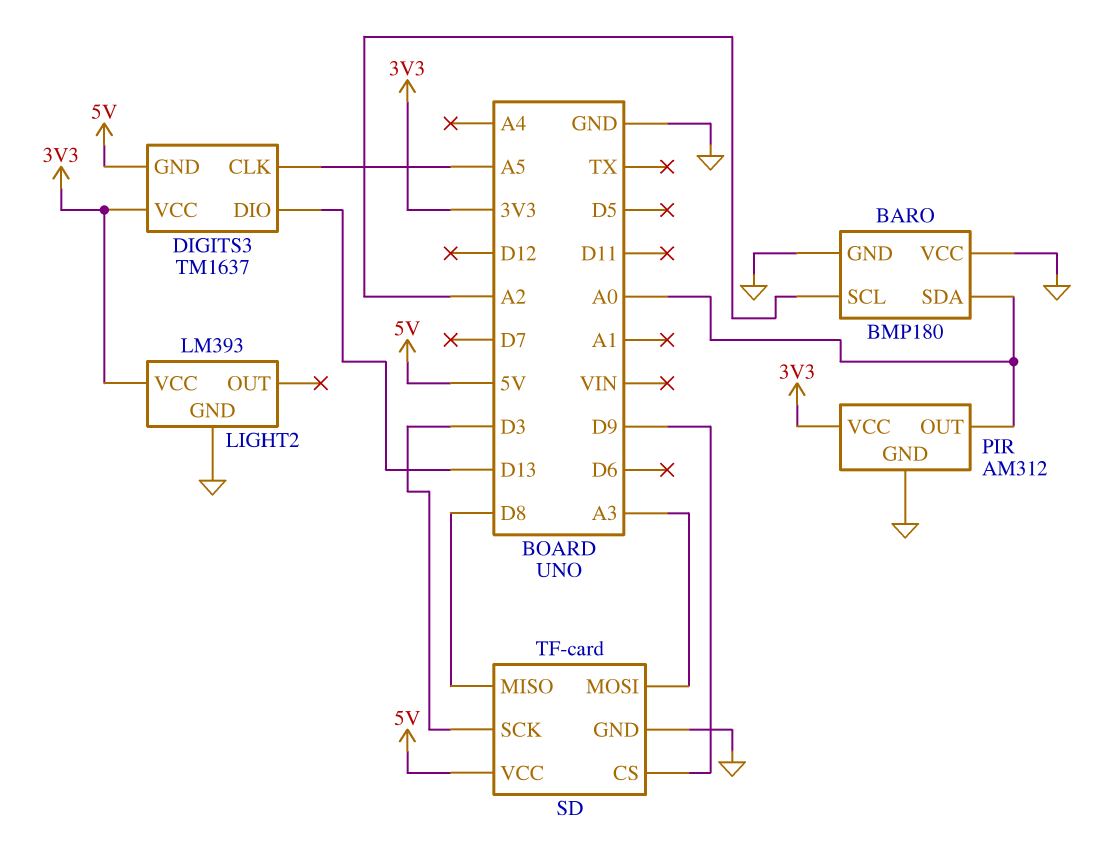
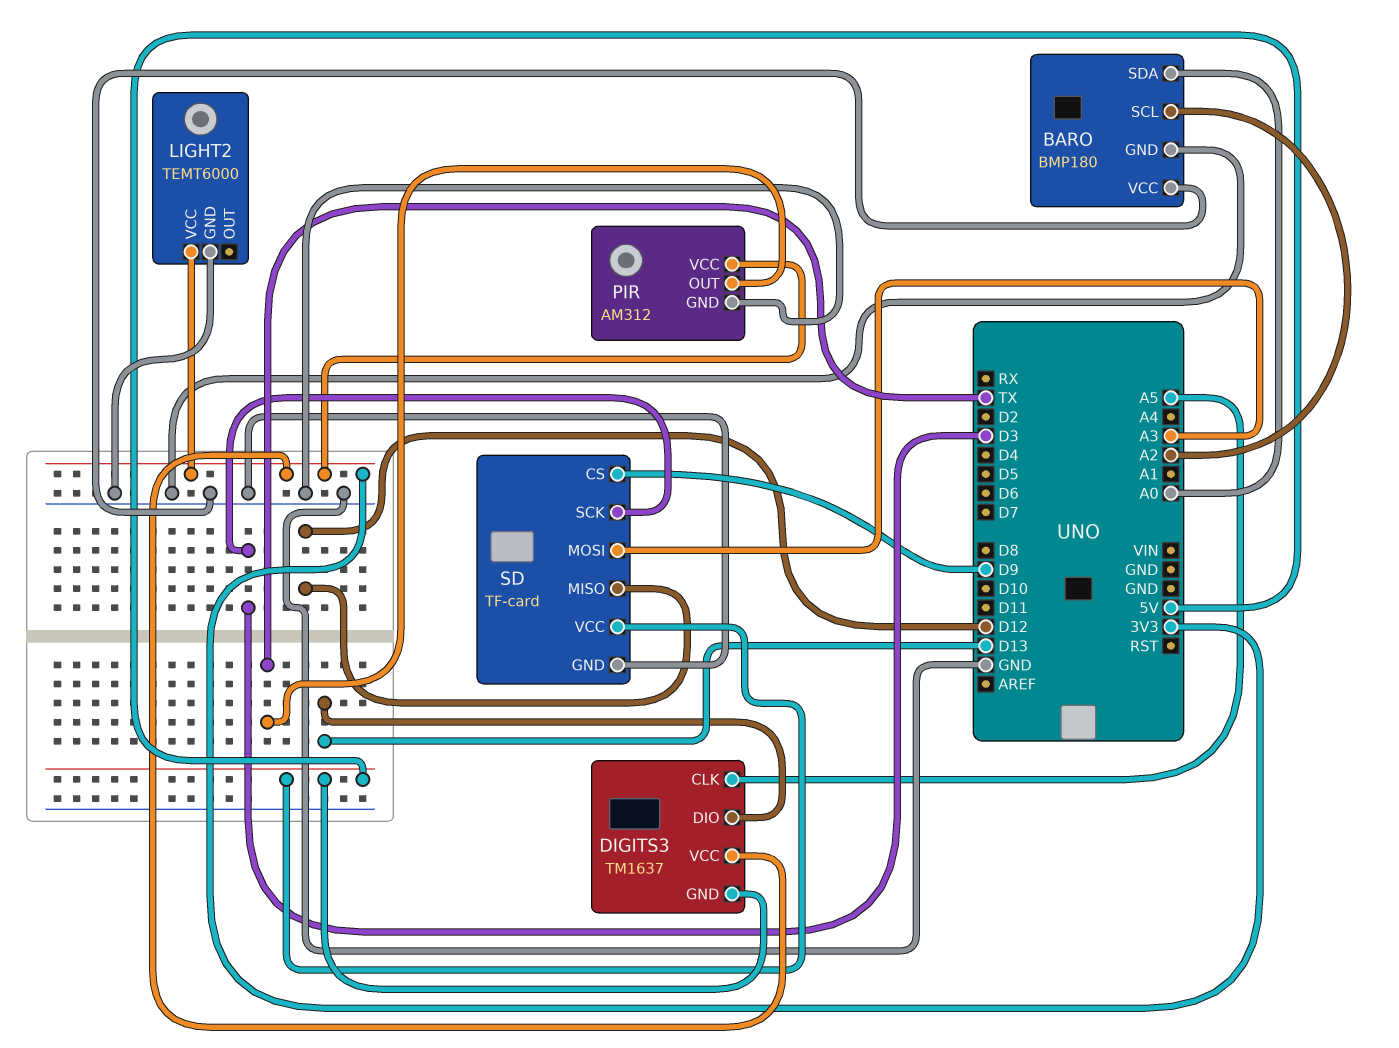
LIGHT2: LM393 -> TEMT6000
PIR pin OUT: A0 -> TX
SD pin MISO: D8 -> D12

